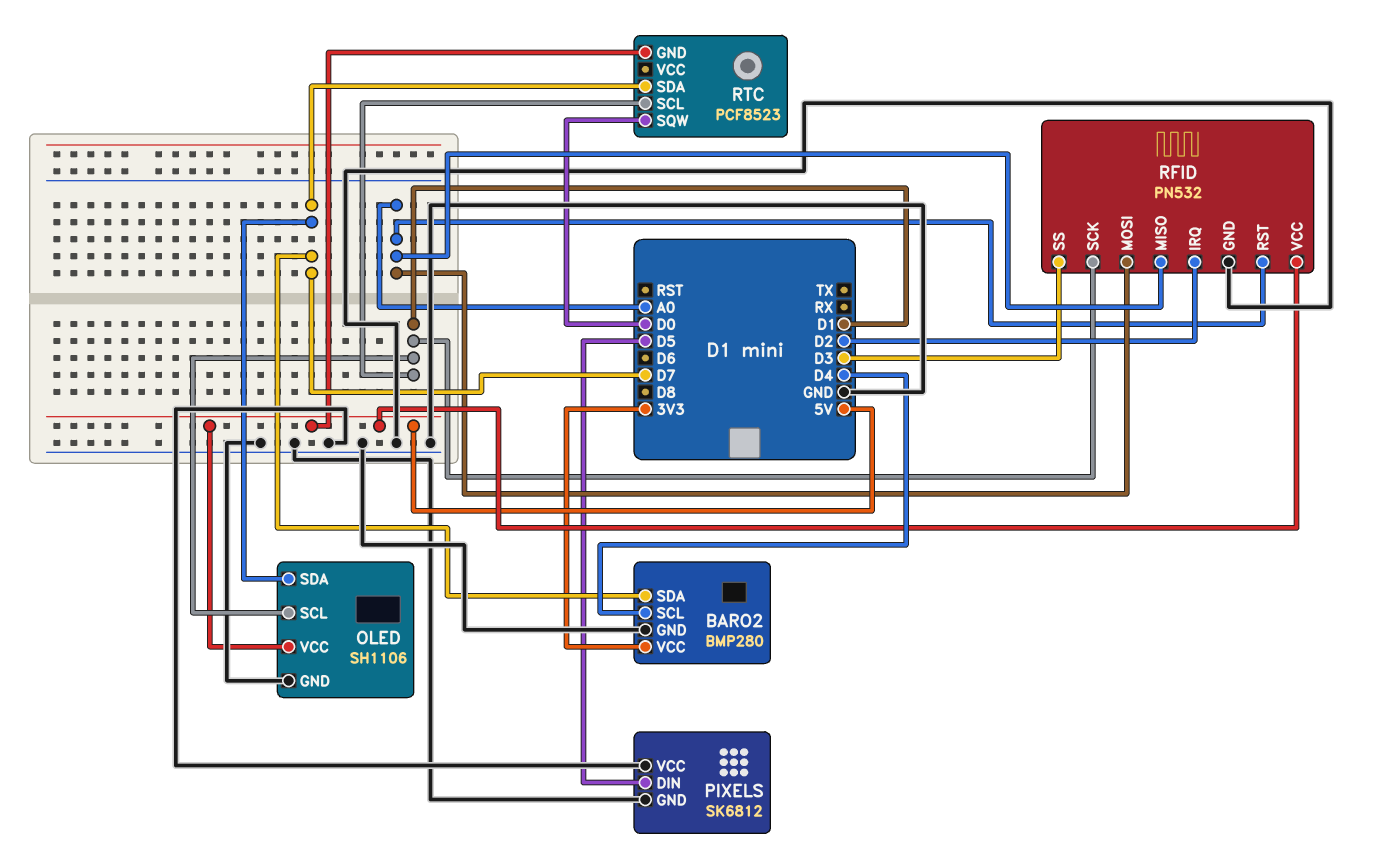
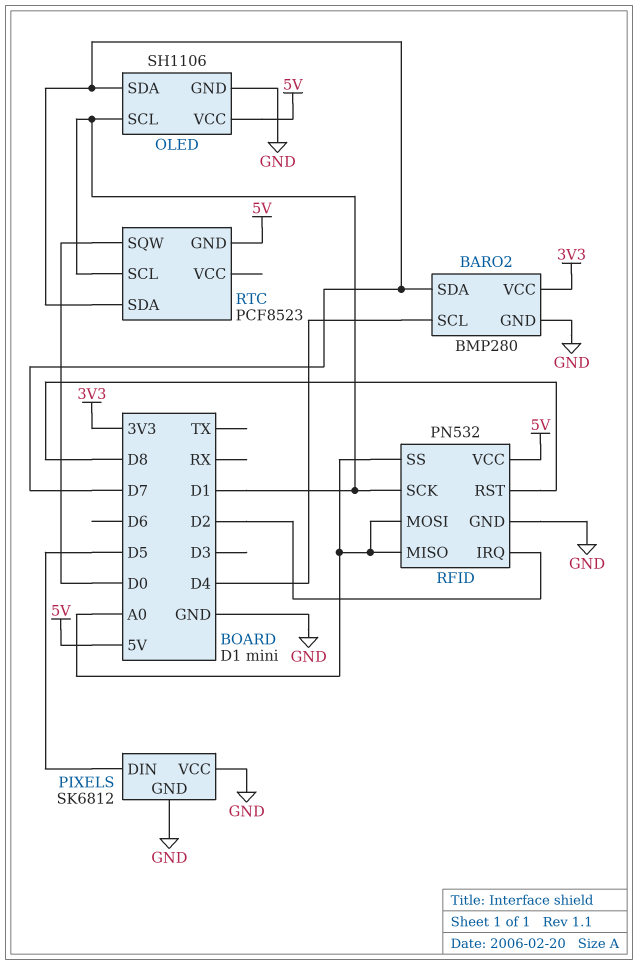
RFID pin RST: A0 -> D8
RFID pin SS: D3 -> A0

